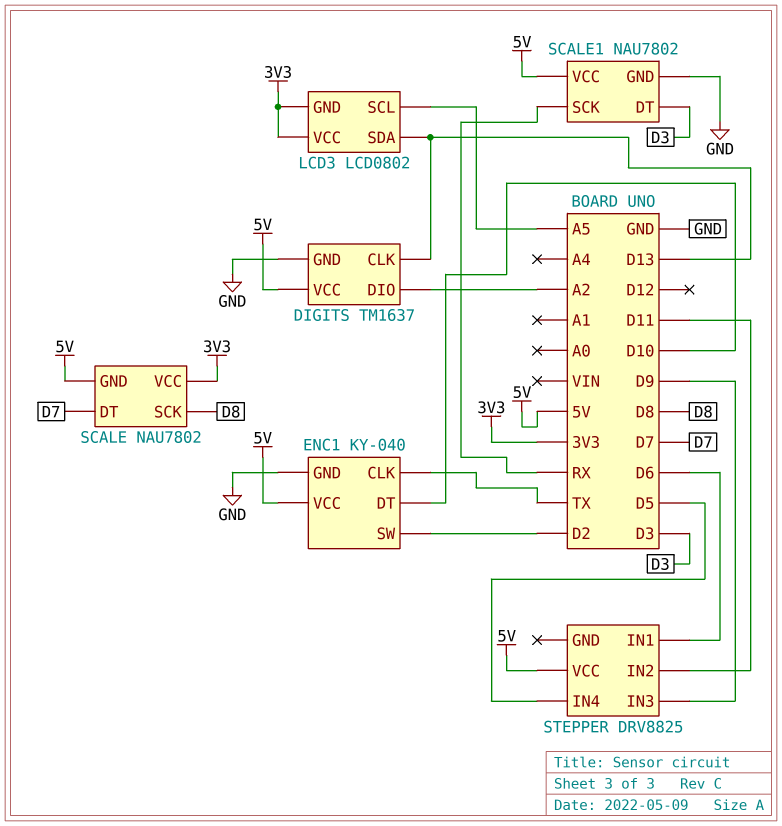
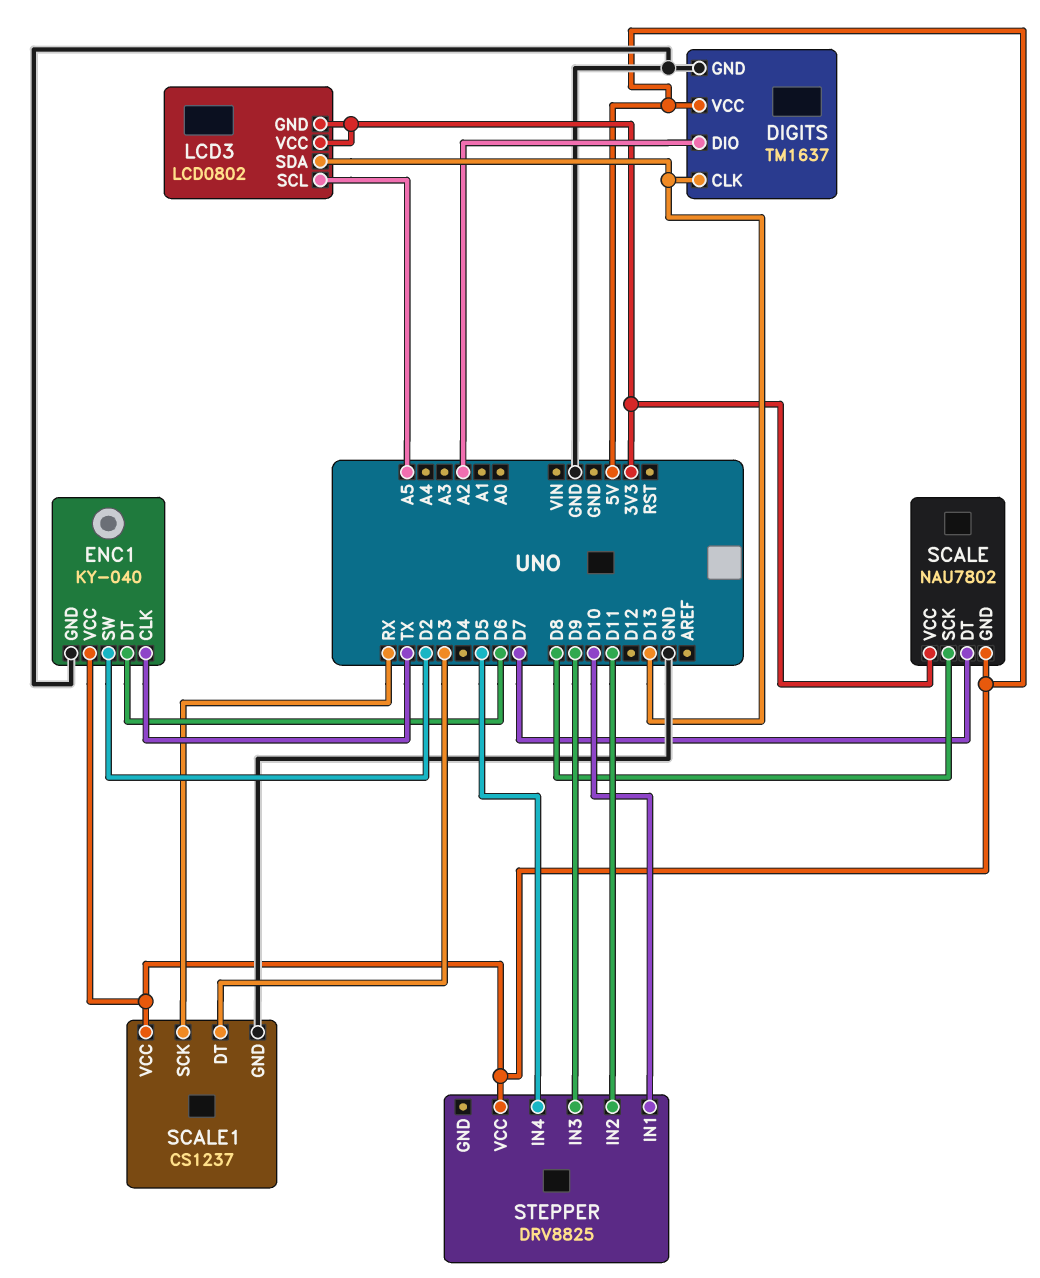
ENC1 pin DT: D10 -> D6
SCALE1: NAU7802 -> CS1237
STEPPER pin IN1: D6 -> D10

